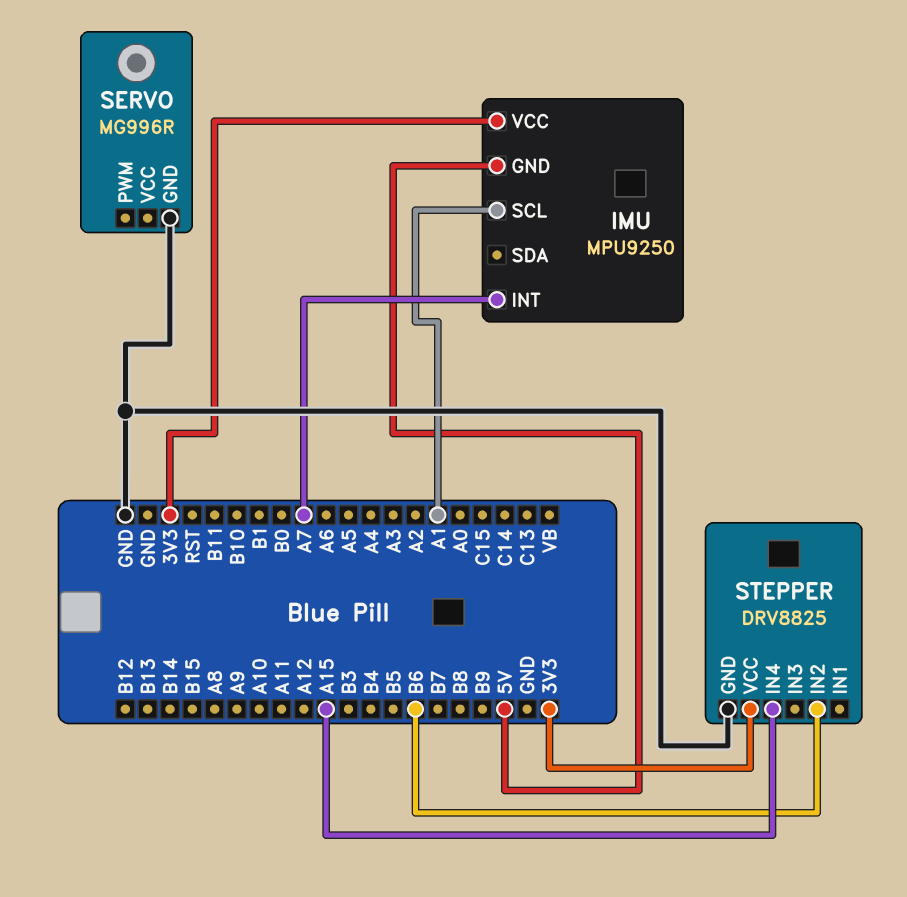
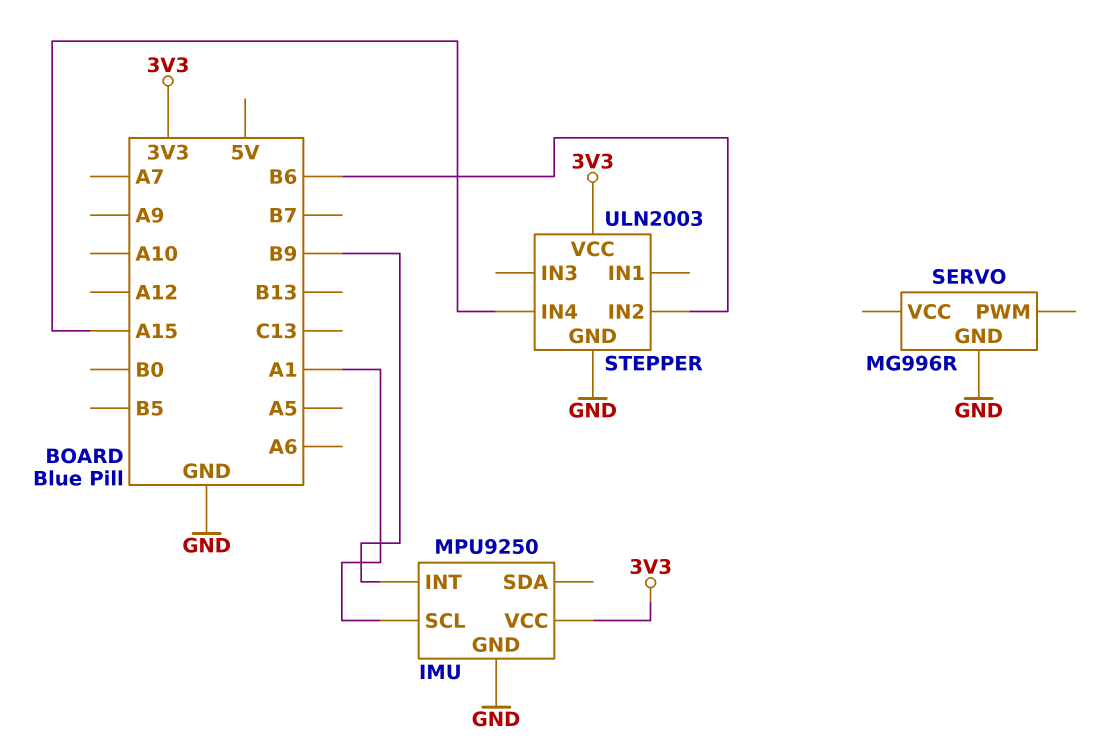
IMU pin GND: 5V -> GND
IMU pin INT: A7 -> B9
STEPPER: DRV8825 -> ULN2003

